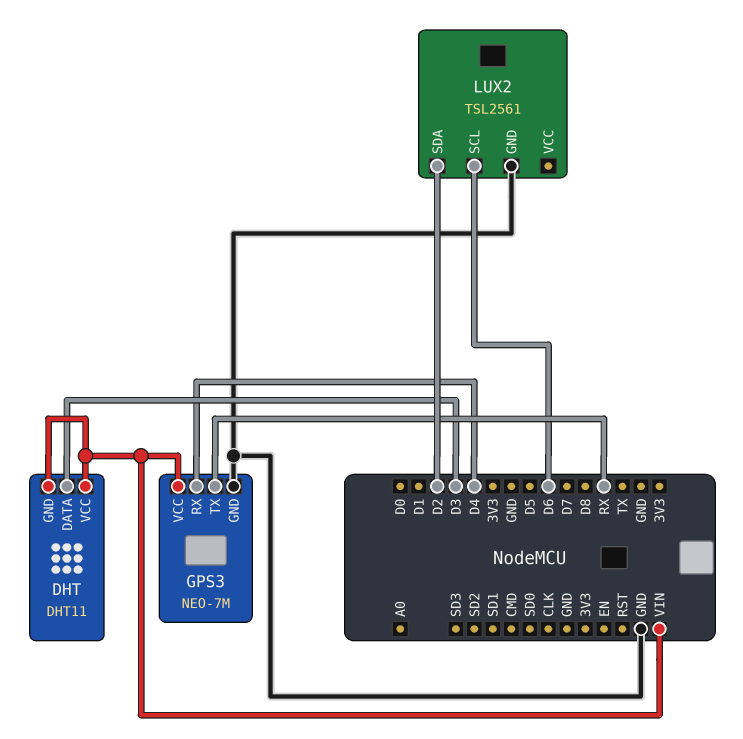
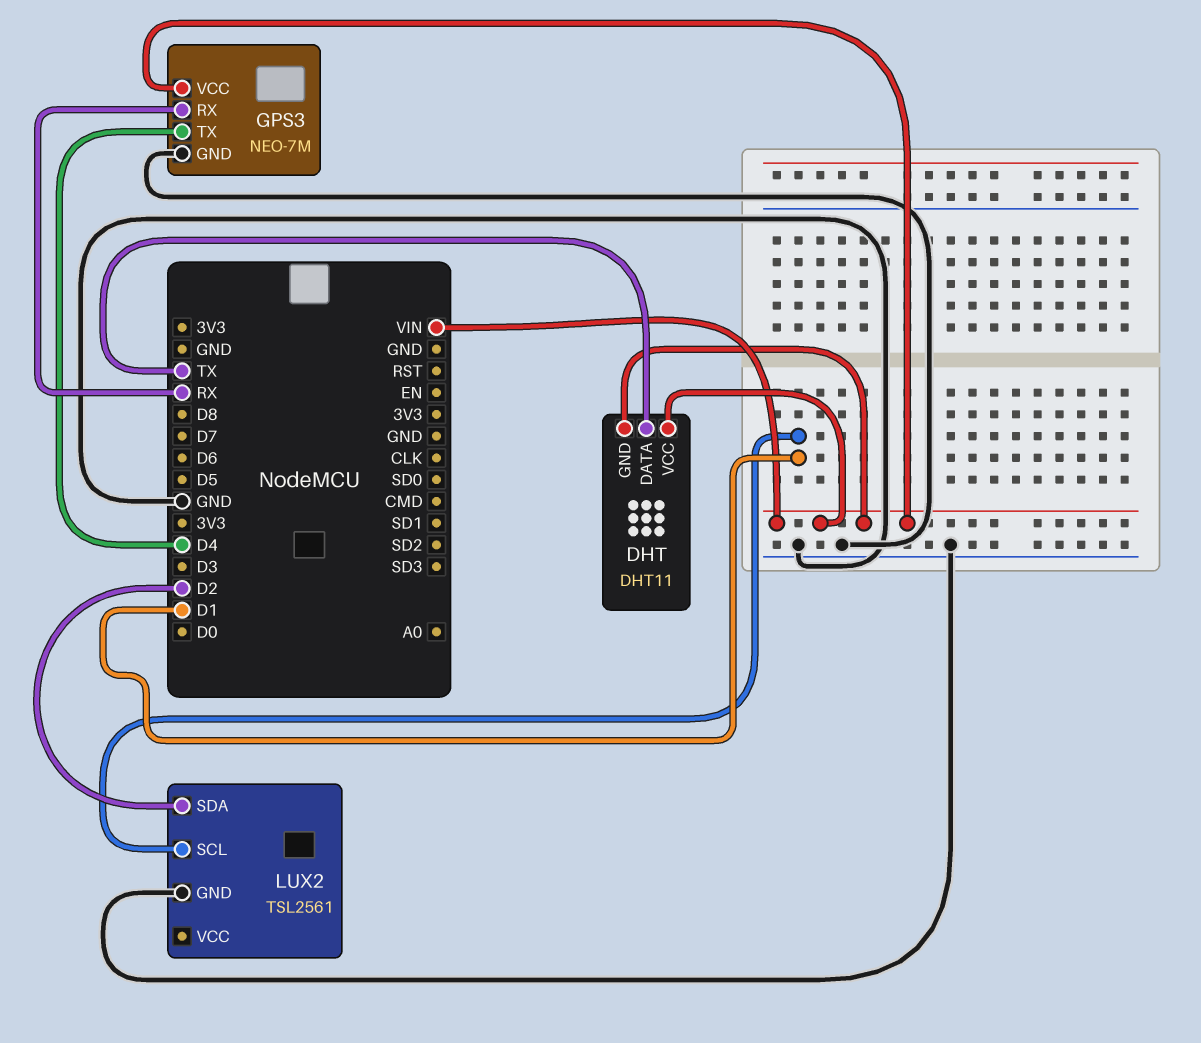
DHT pin DATA: D3 -> TX
GPS3 pin RX: D4 -> RX
GPS3 pin TX: RX -> D4
LUX2 pin SCL: D6 -> D1

